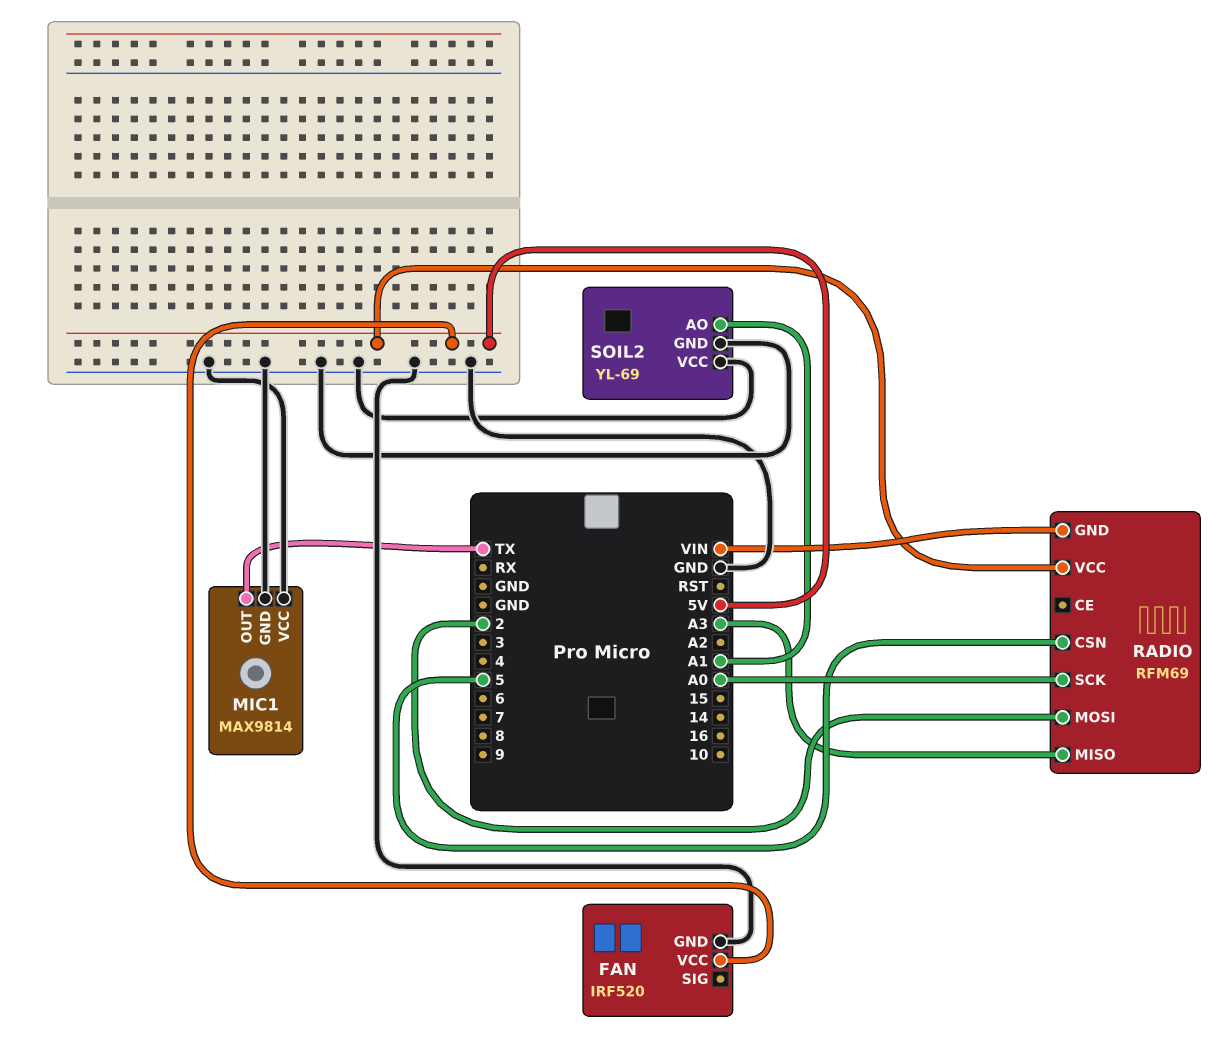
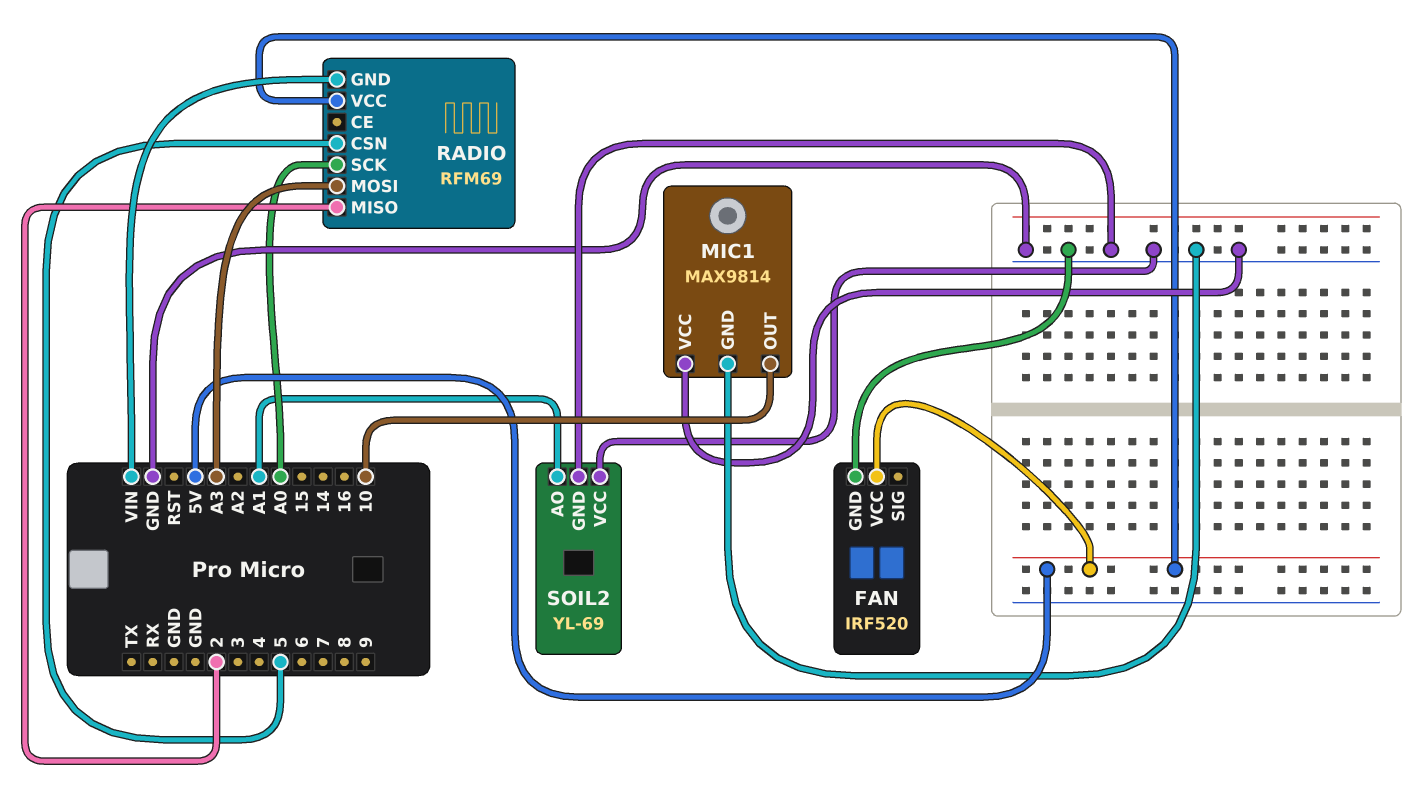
MIC1 pin OUT: TX -> 10
RADIO pin MISO: A3 -> 2
RADIO pin MOSI: 2 -> A3

